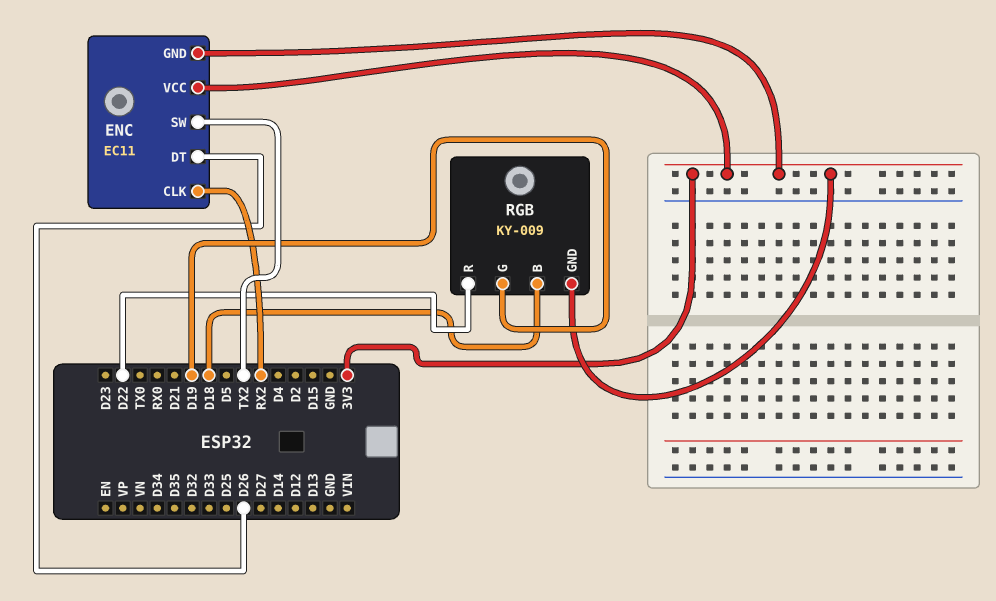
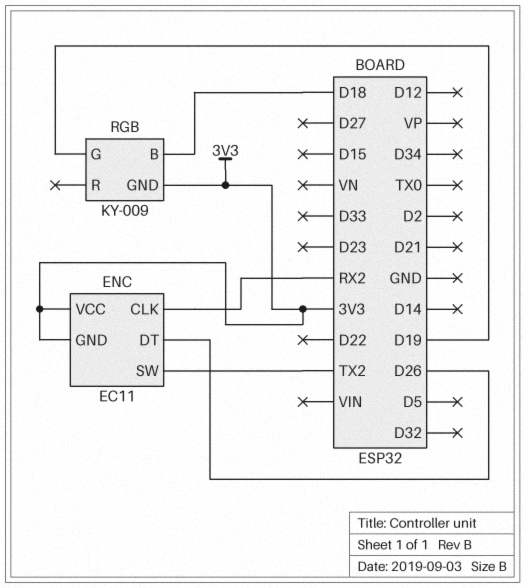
RGB pin R: D22 -> none

